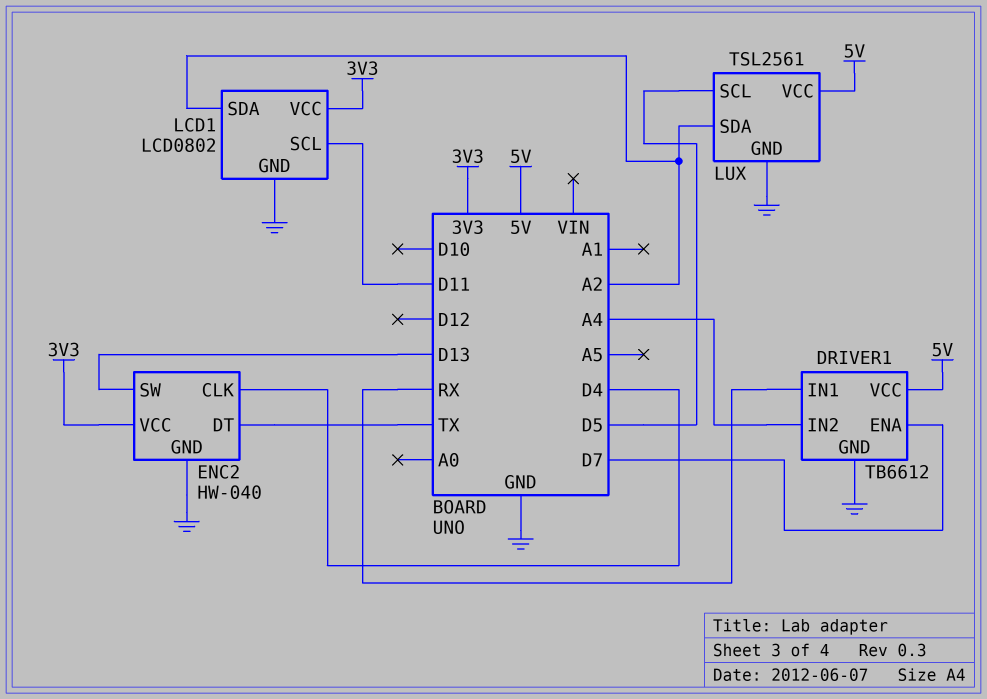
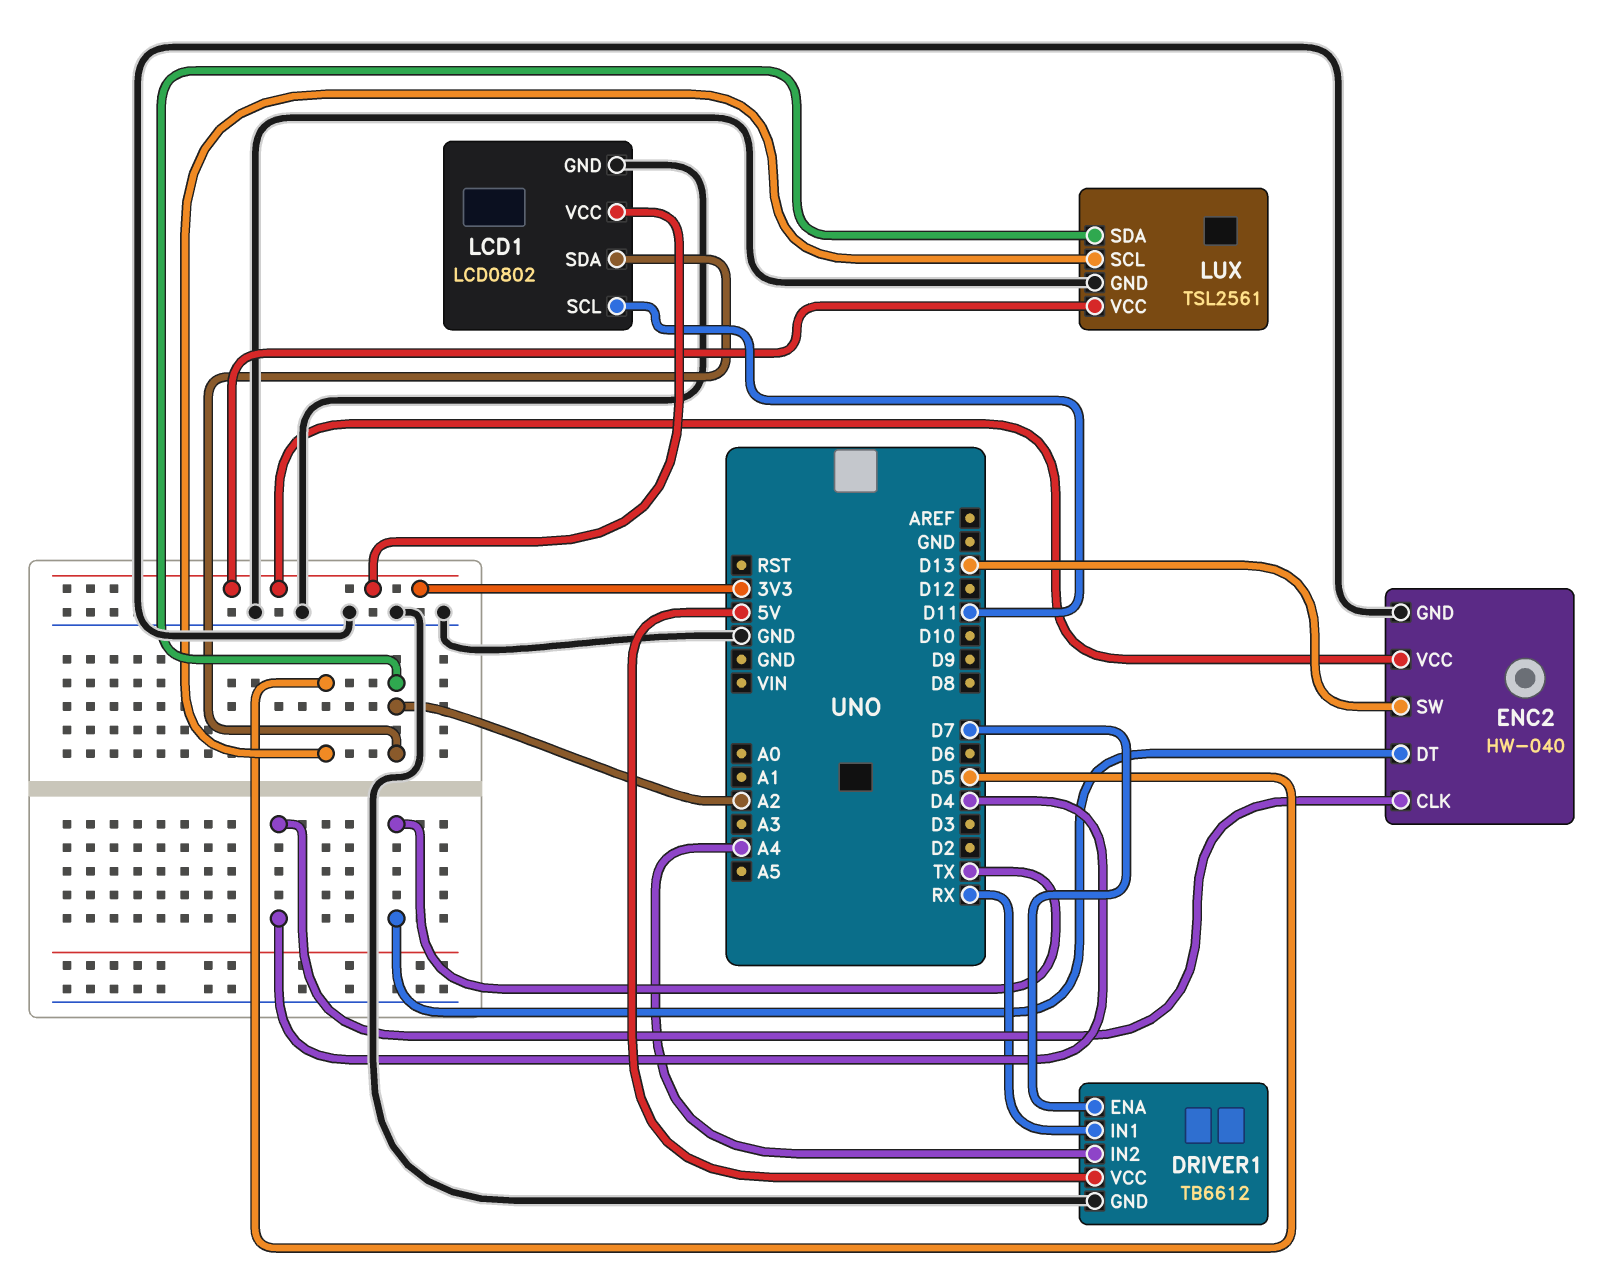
LUX pin VCC: 5V -> 3V3

